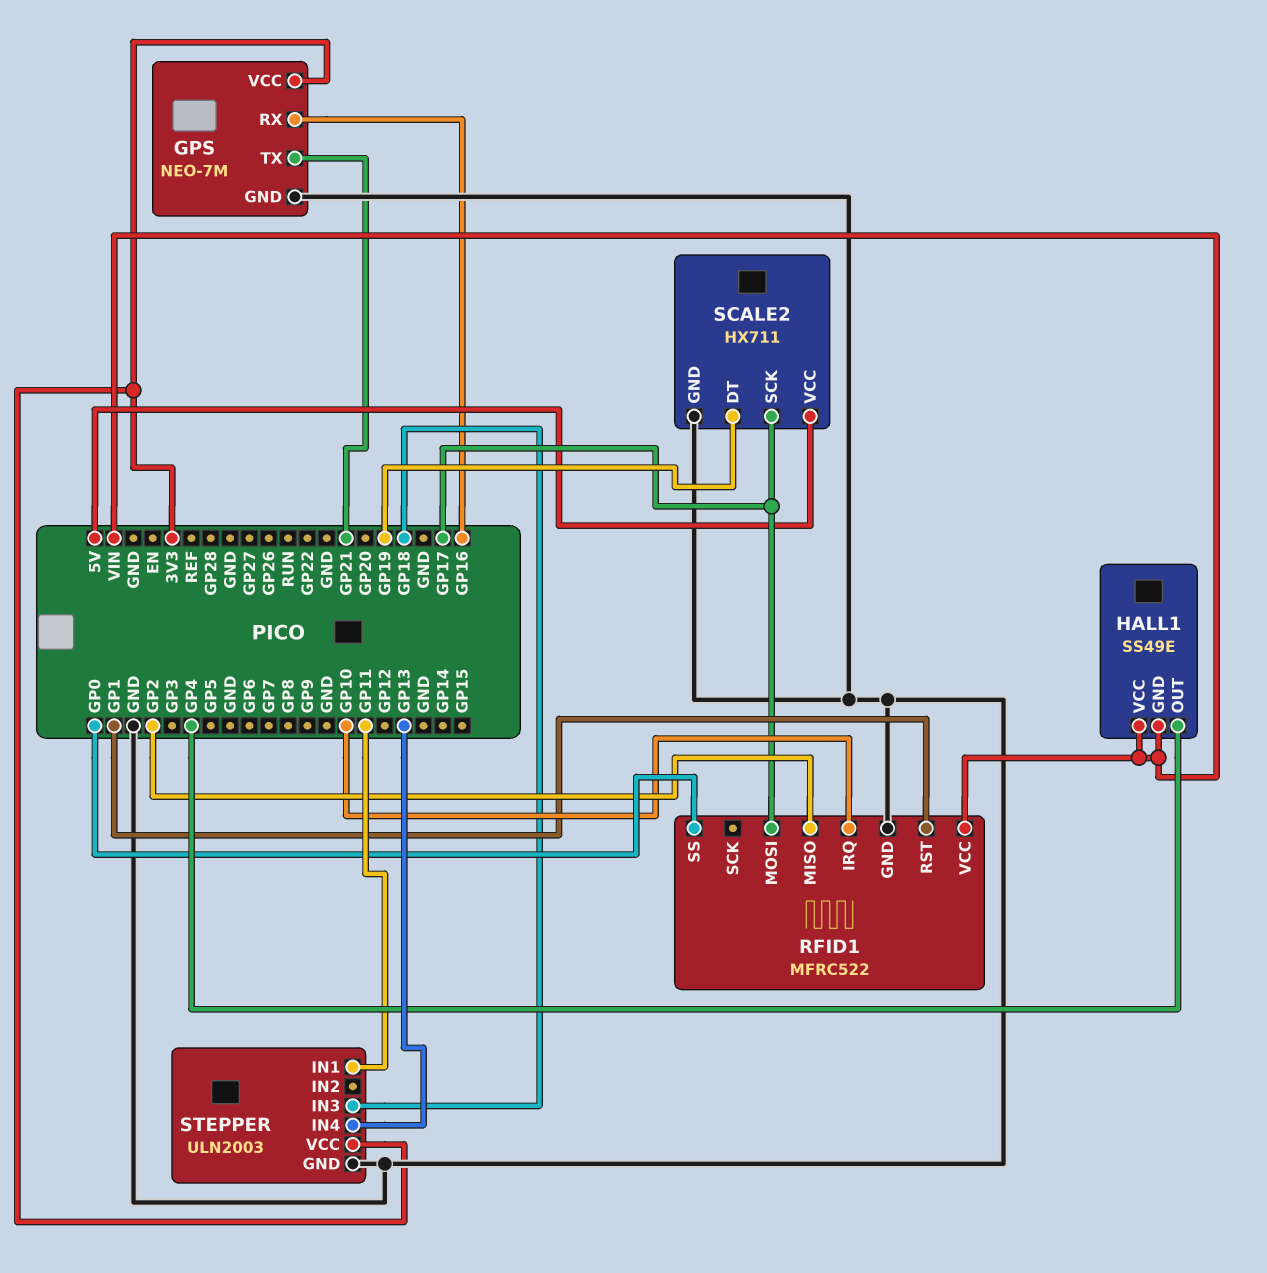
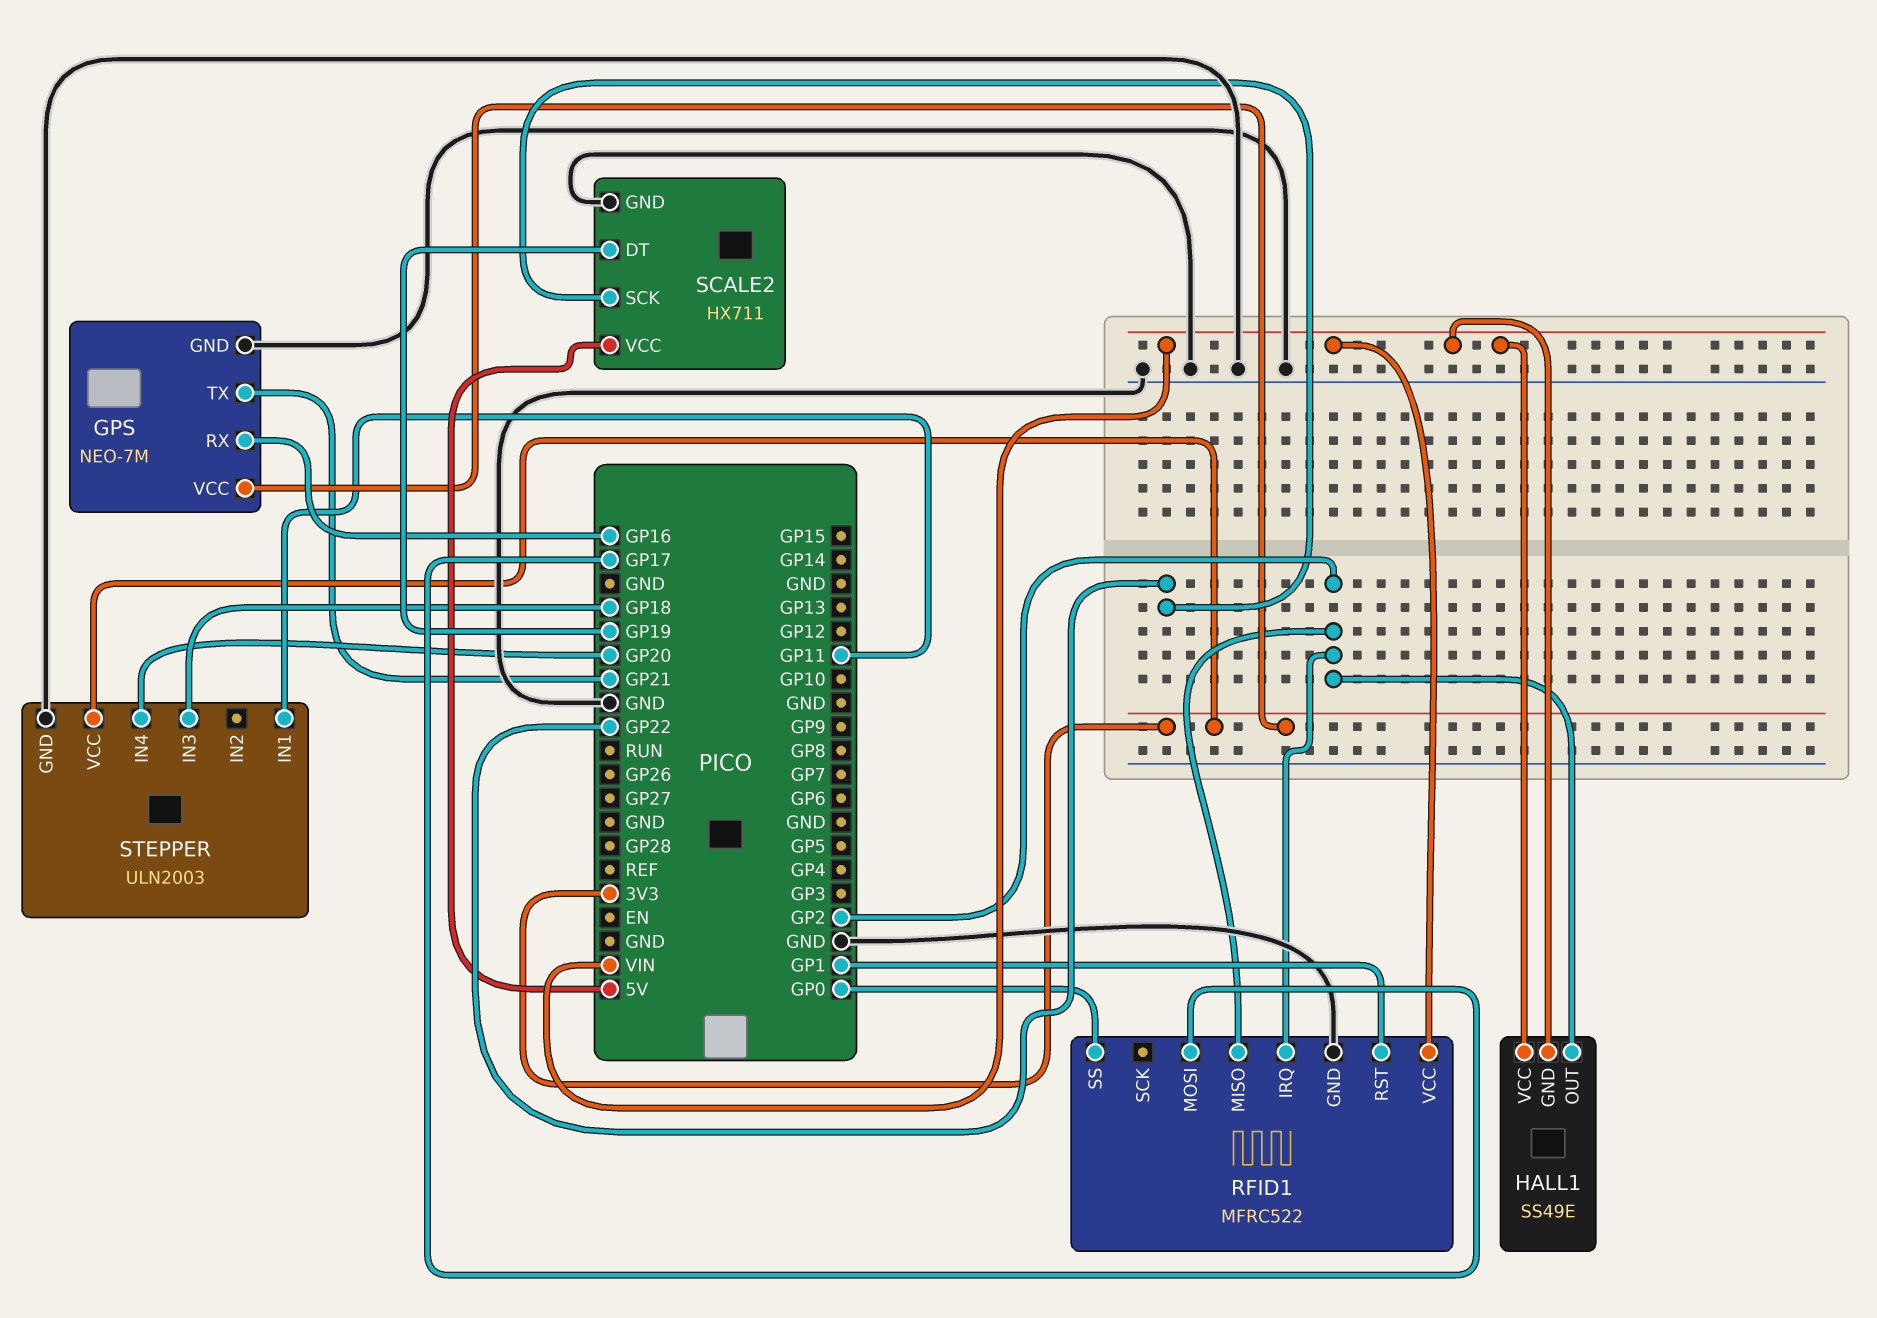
HALL1 pin OUT: GP4 -> GP2
RFID1 pin IRQ: GP10 -> GP2
SCALE2 pin SCK: GP17 -> GP22
STEPPER pin IN4: GP13 -> GP20

